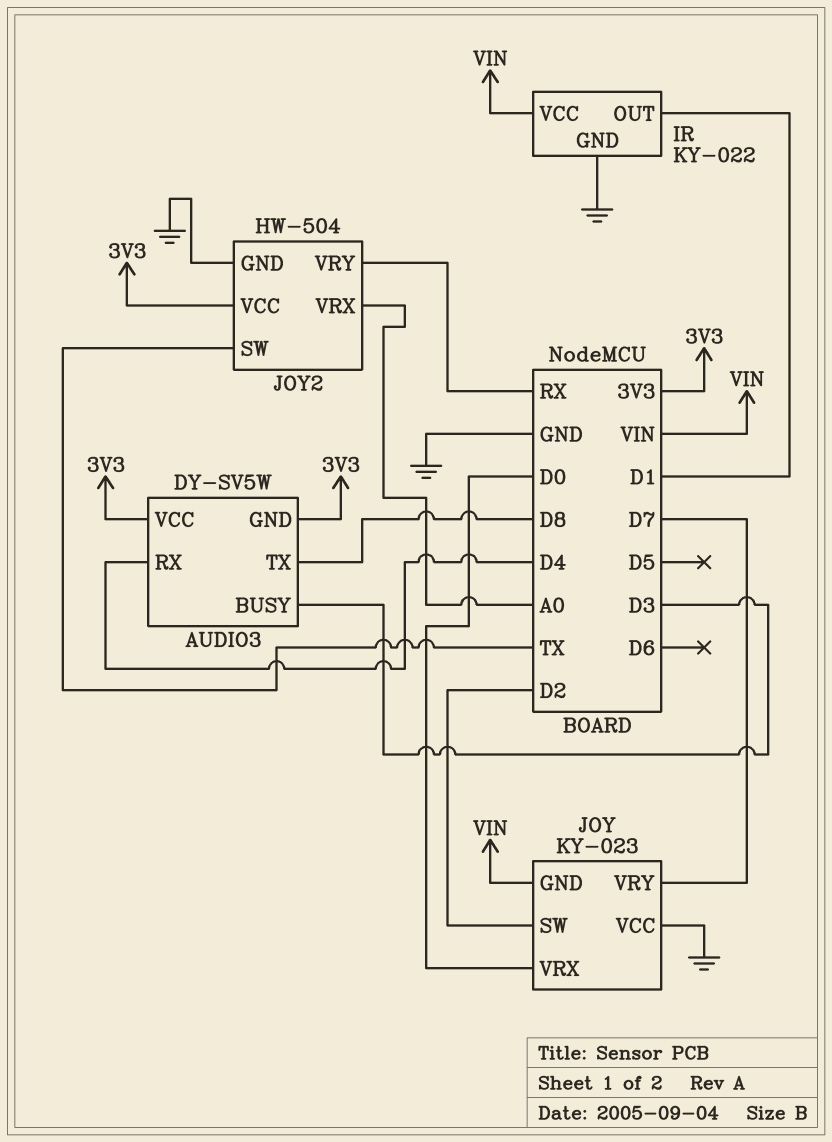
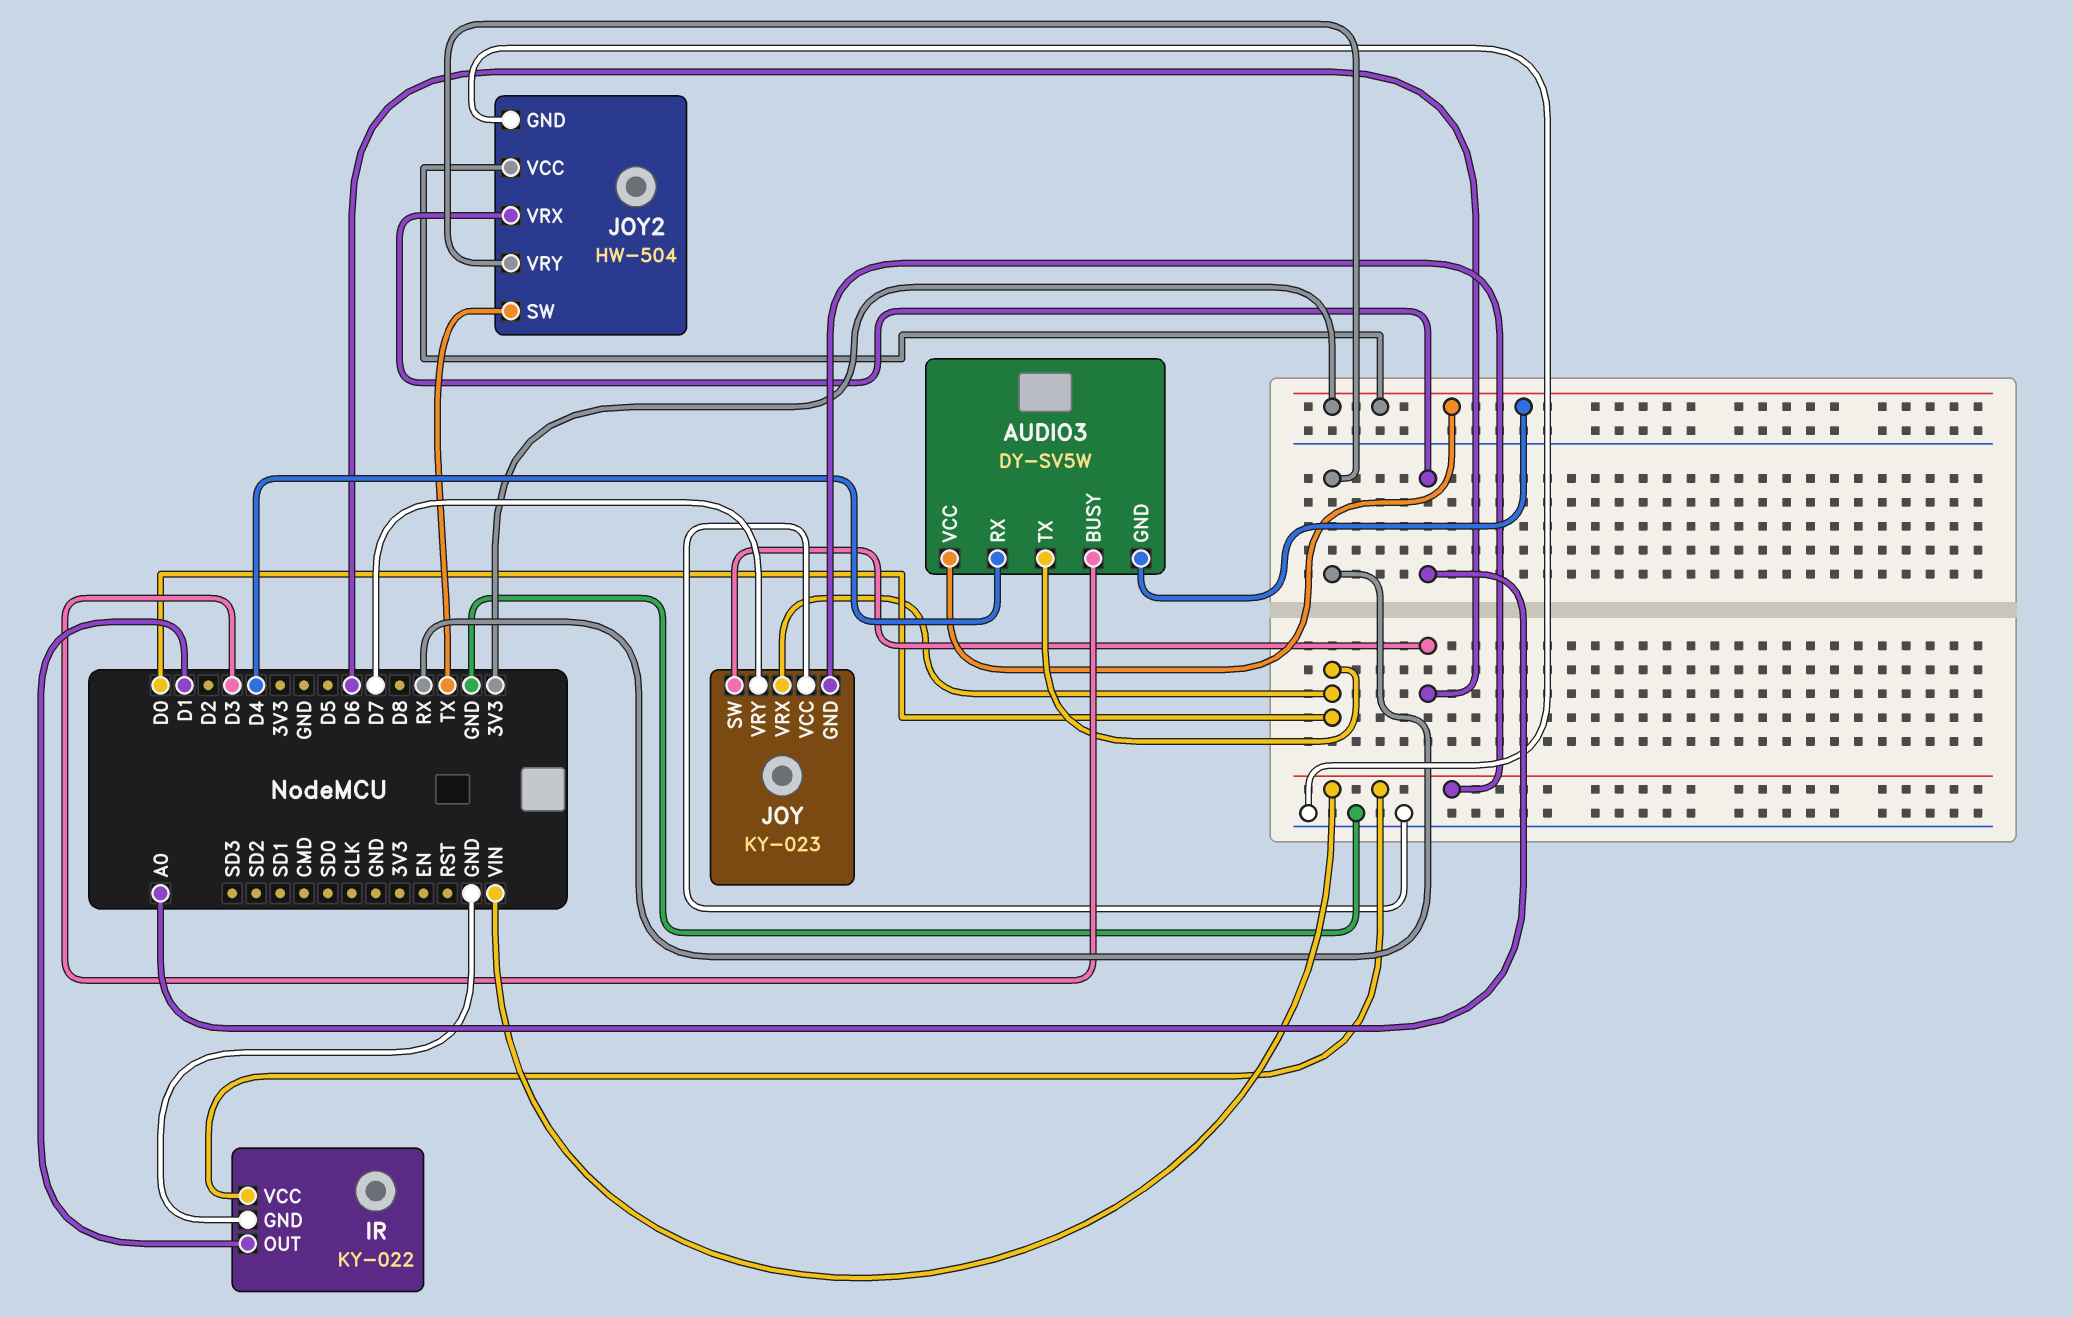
AUDIO3 pin TX: D8 -> D0
JOY pin SW: D2 -> D6

